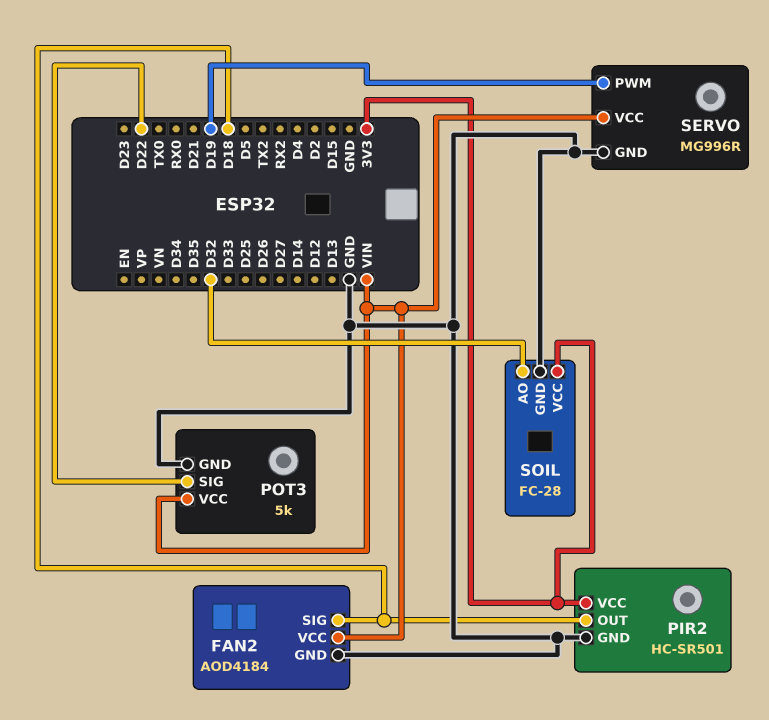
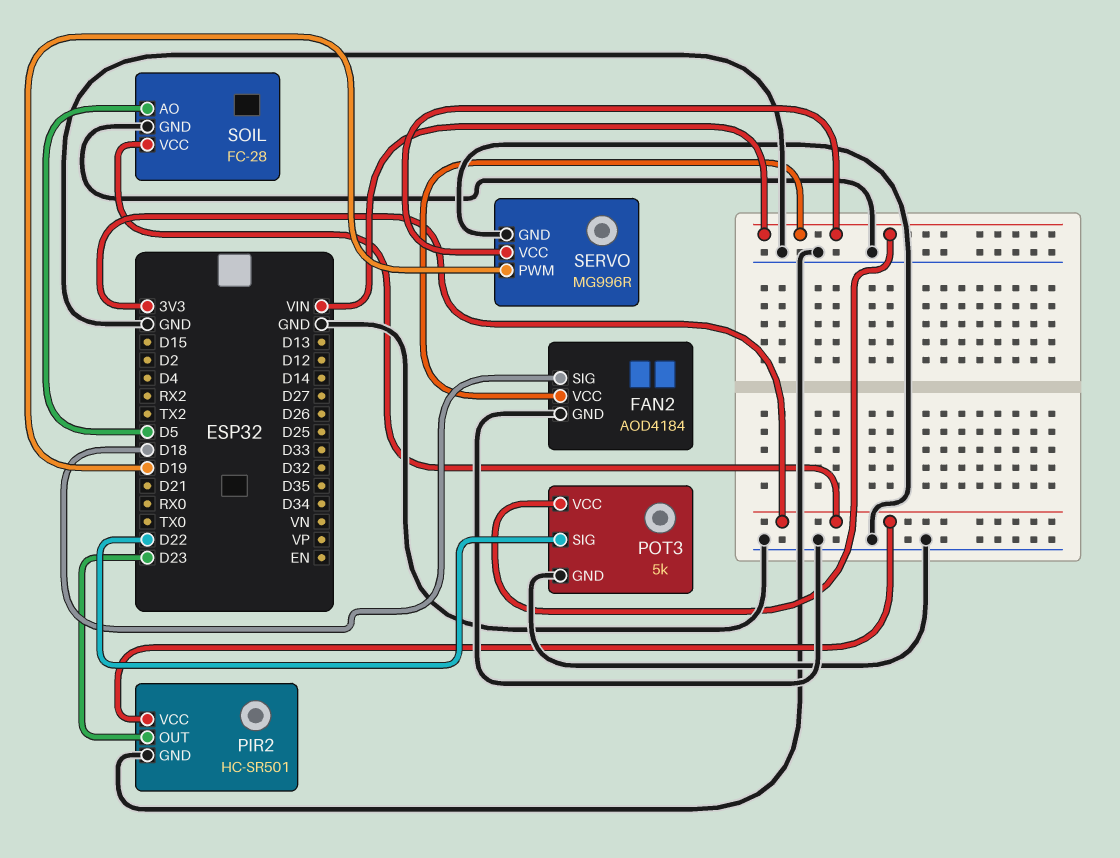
PIR2 pin OUT: D18 -> D23
SOIL pin AO: D32 -> D5

